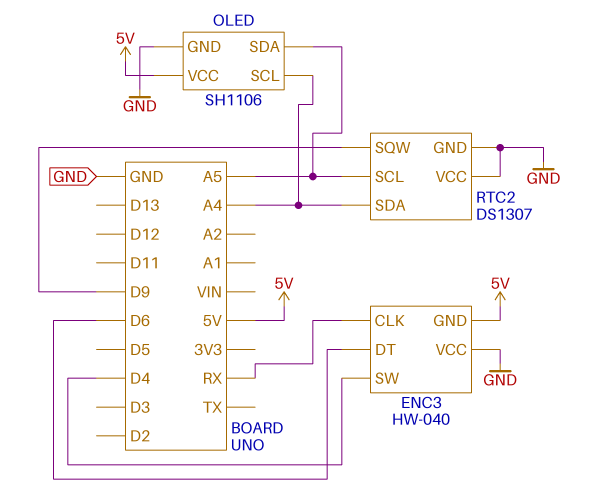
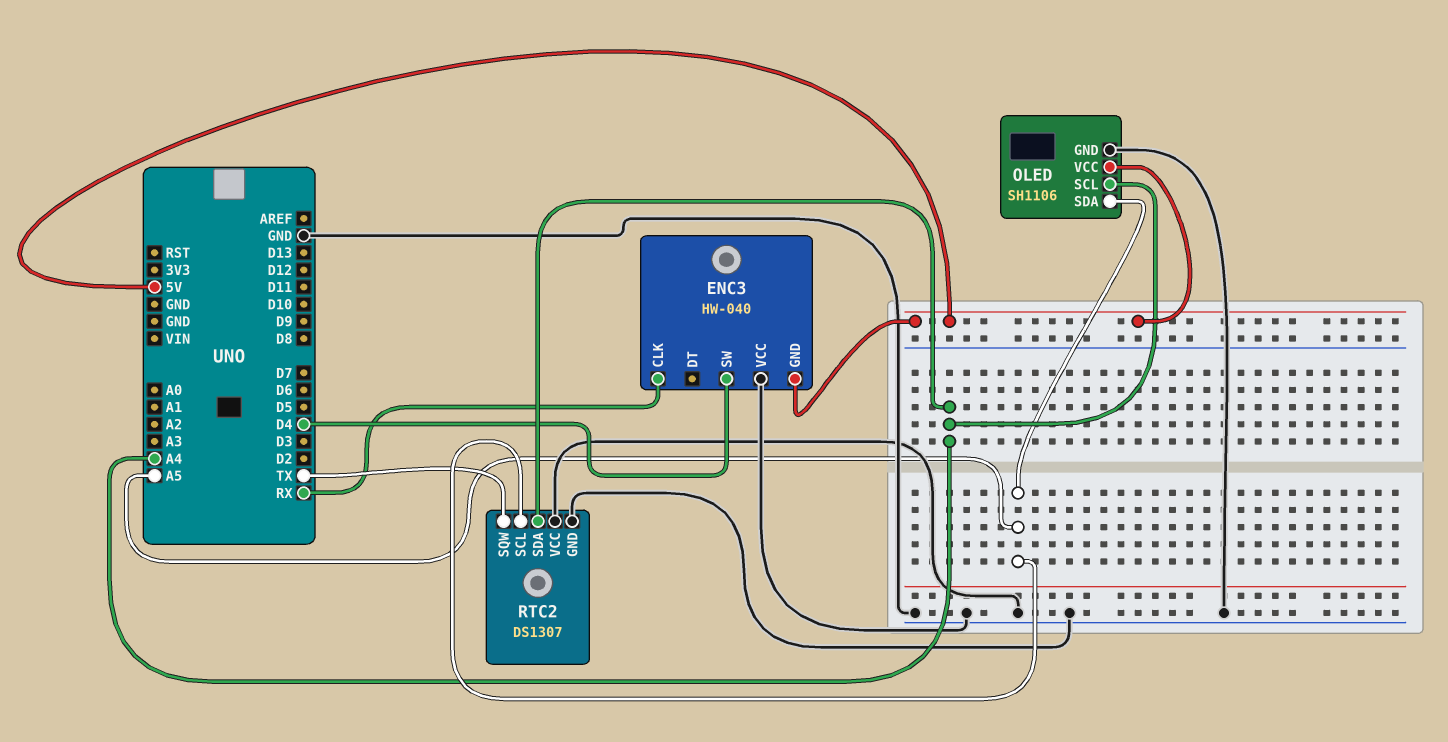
ENC3 pin DT: D6 -> none
RTC2 pin SQW: D9 -> TX

